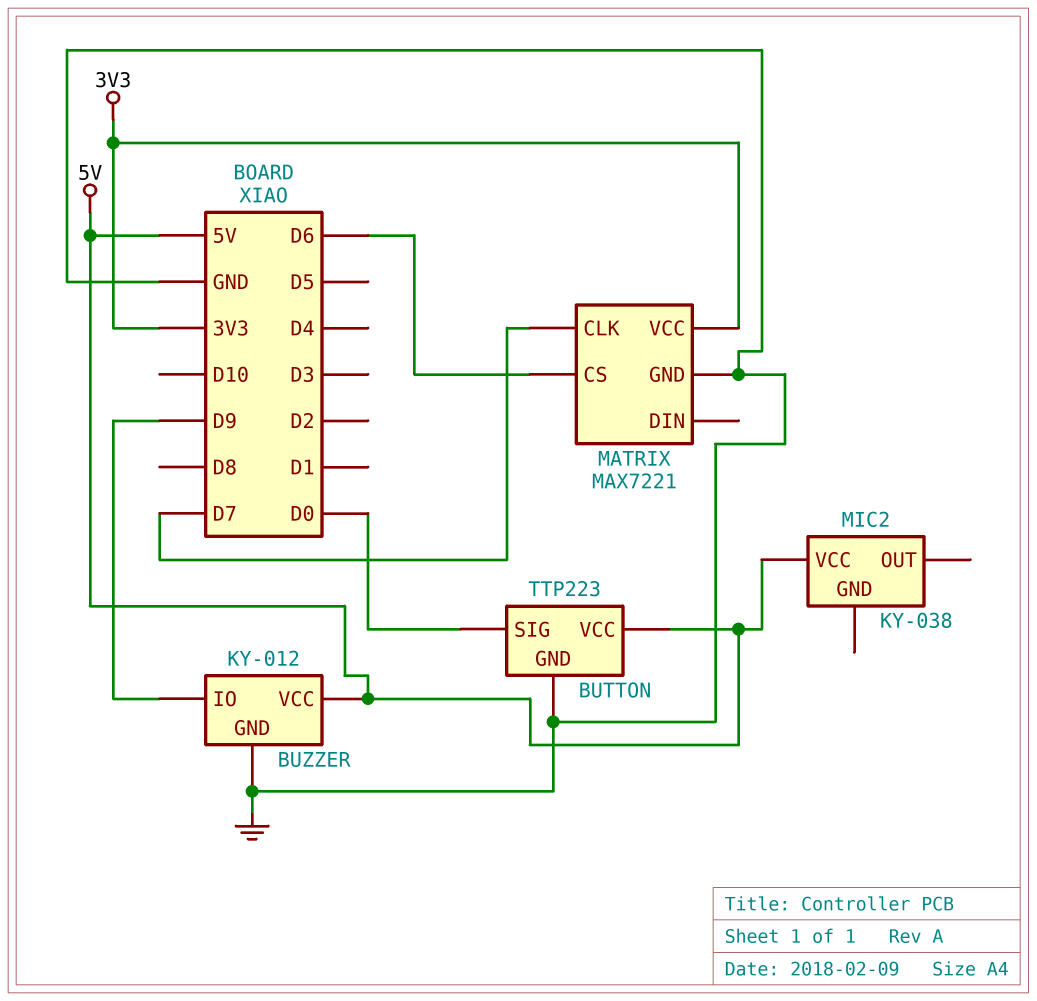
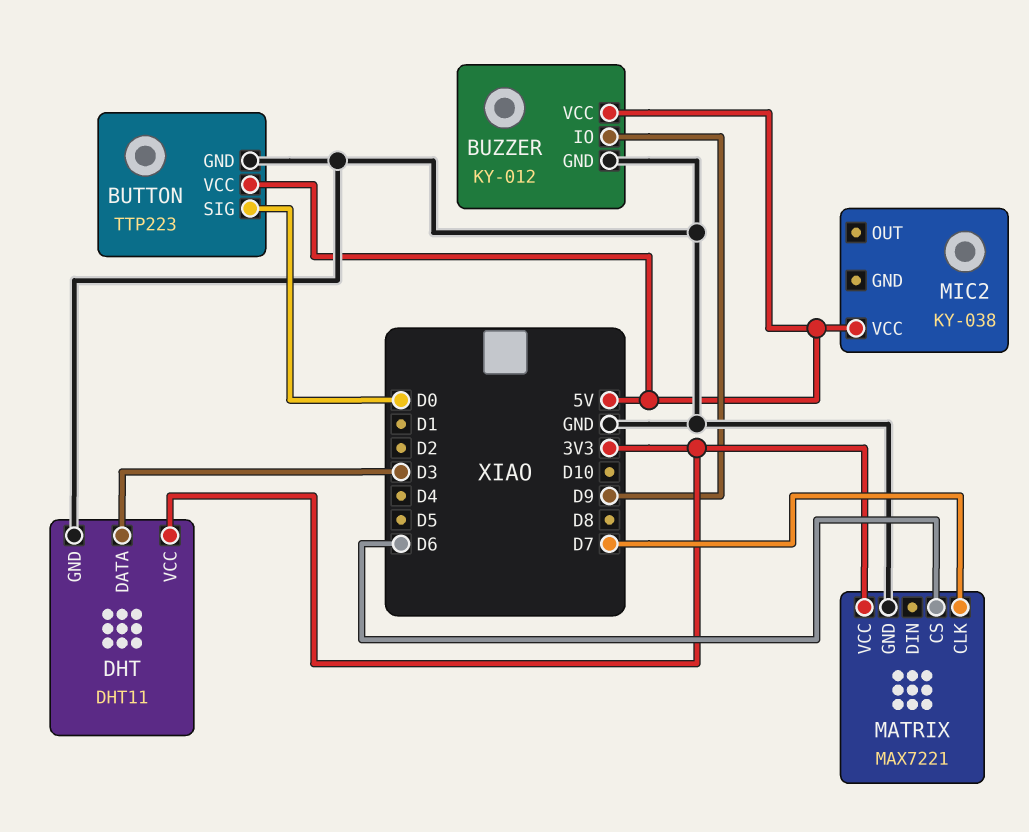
DHT: none -> DHT11
DHT pin DATA: none -> D3
DHT pin GND: none -> GND
DHT pin VCC: none -> 3V3

